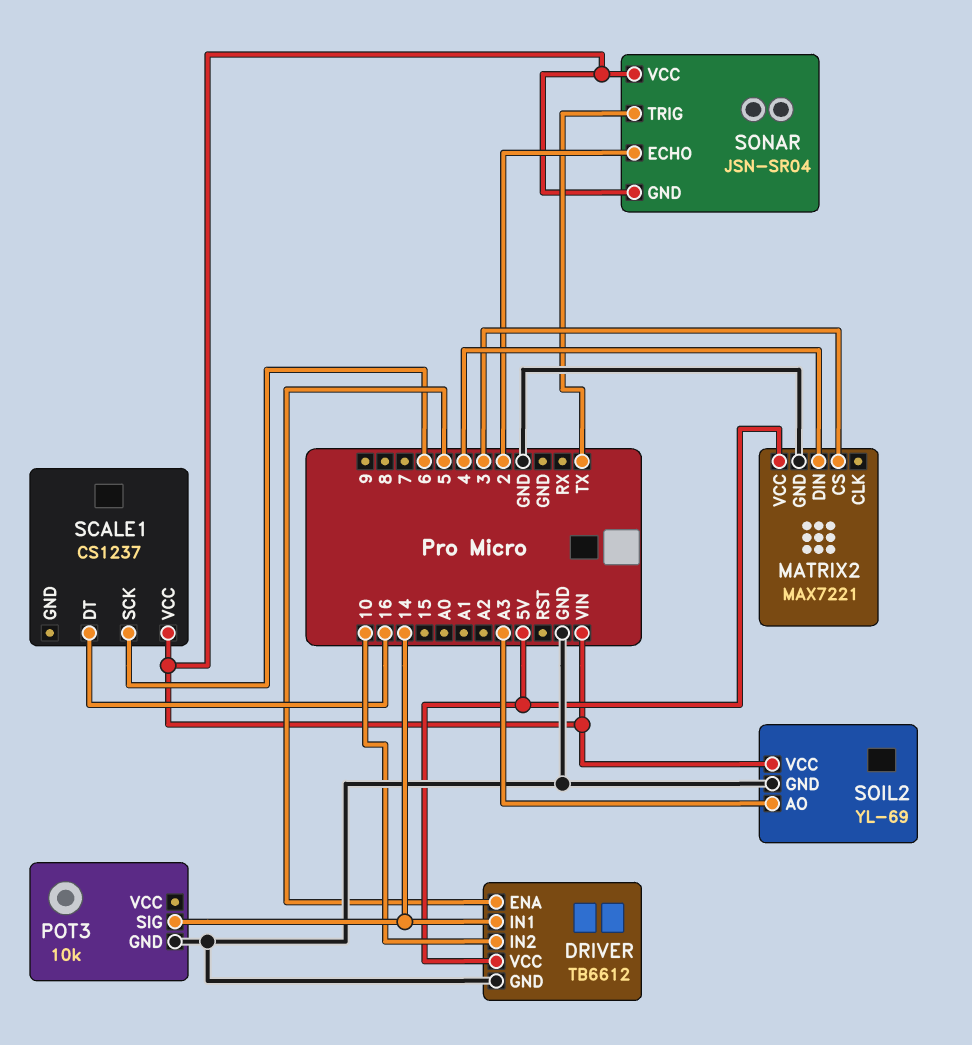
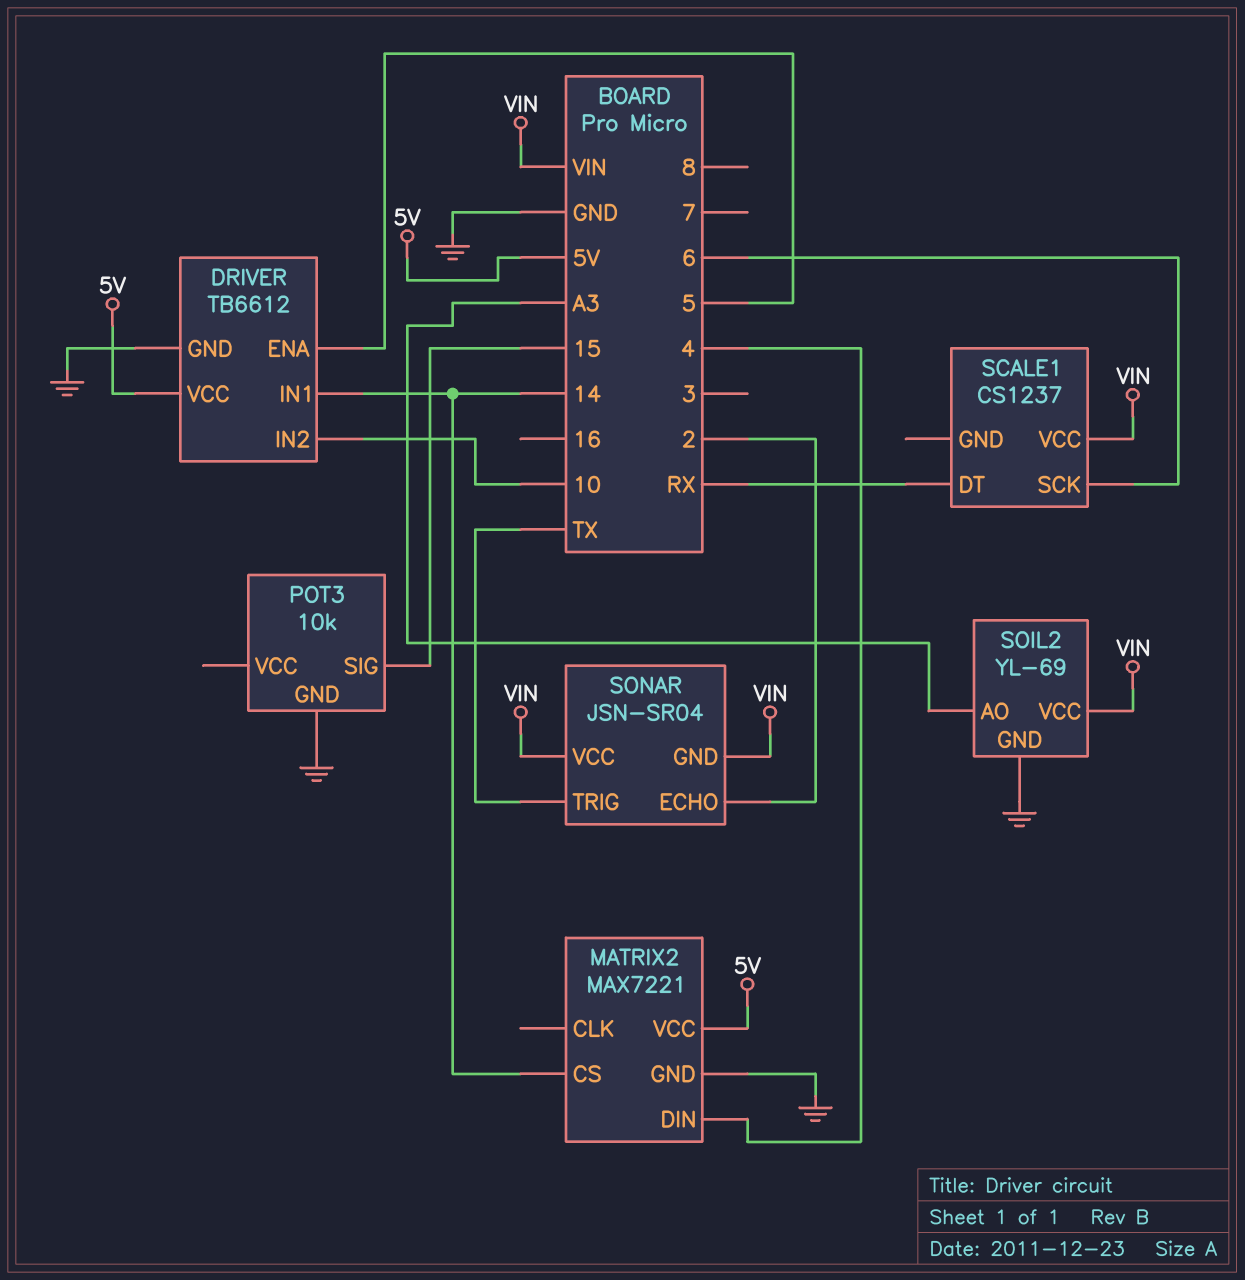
MATRIX2 pin CS: 3 -> 14
POT3 pin SIG: 14 -> 15
SCALE1 pin DT: 16 -> RX

